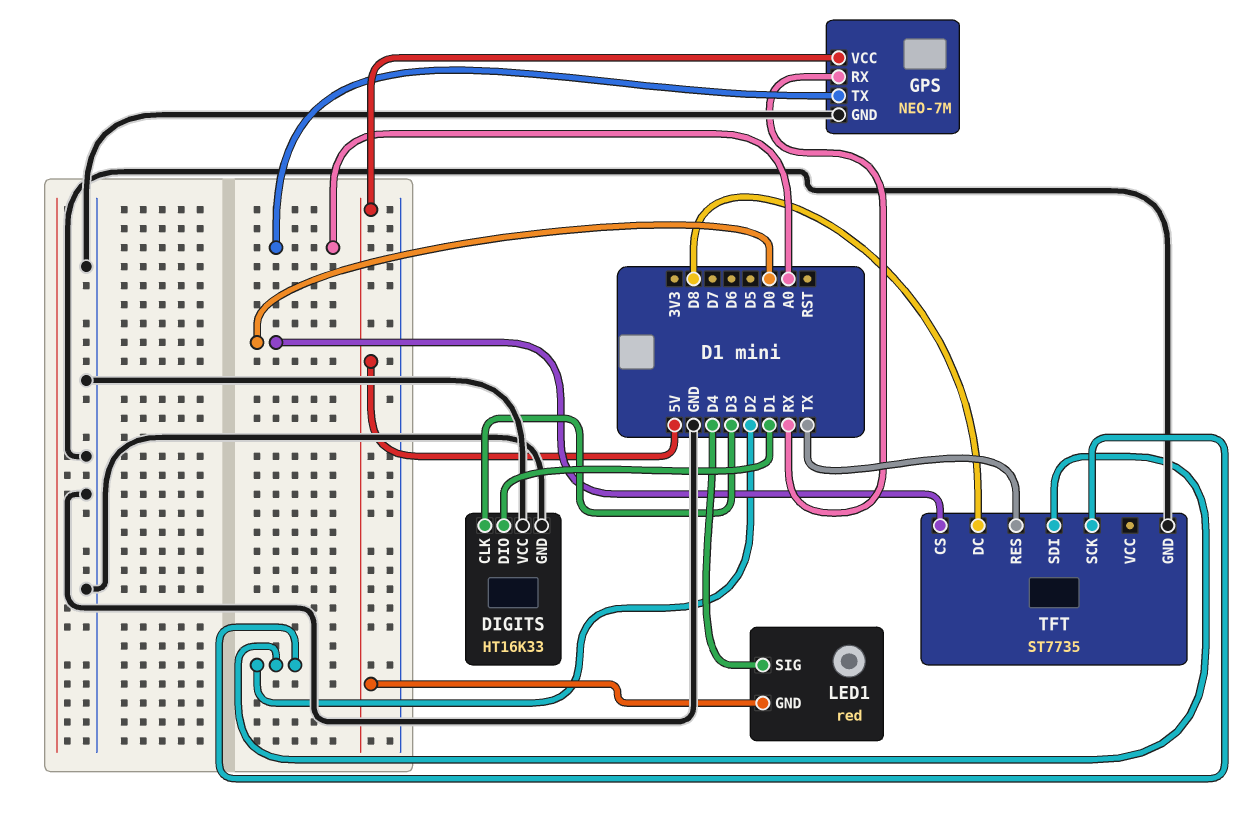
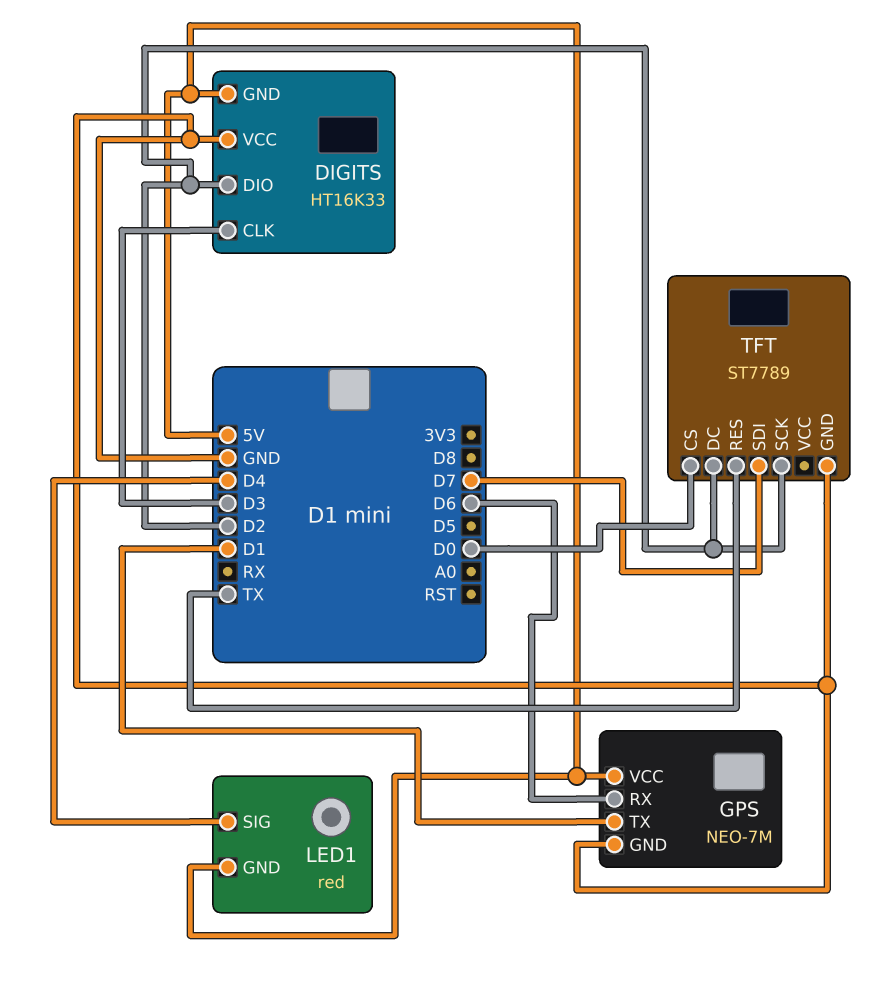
DIGITS pin DIO: D1 -> D2
DIGITS pin GND: GND -> 5V
GPS pin RX: RX -> D6
GPS pin TX: A0 -> D1
TFT: ST7735 -> ST7789
TFT pin DC: D8 -> D2
TFT pin SDI: D2 -> D7

